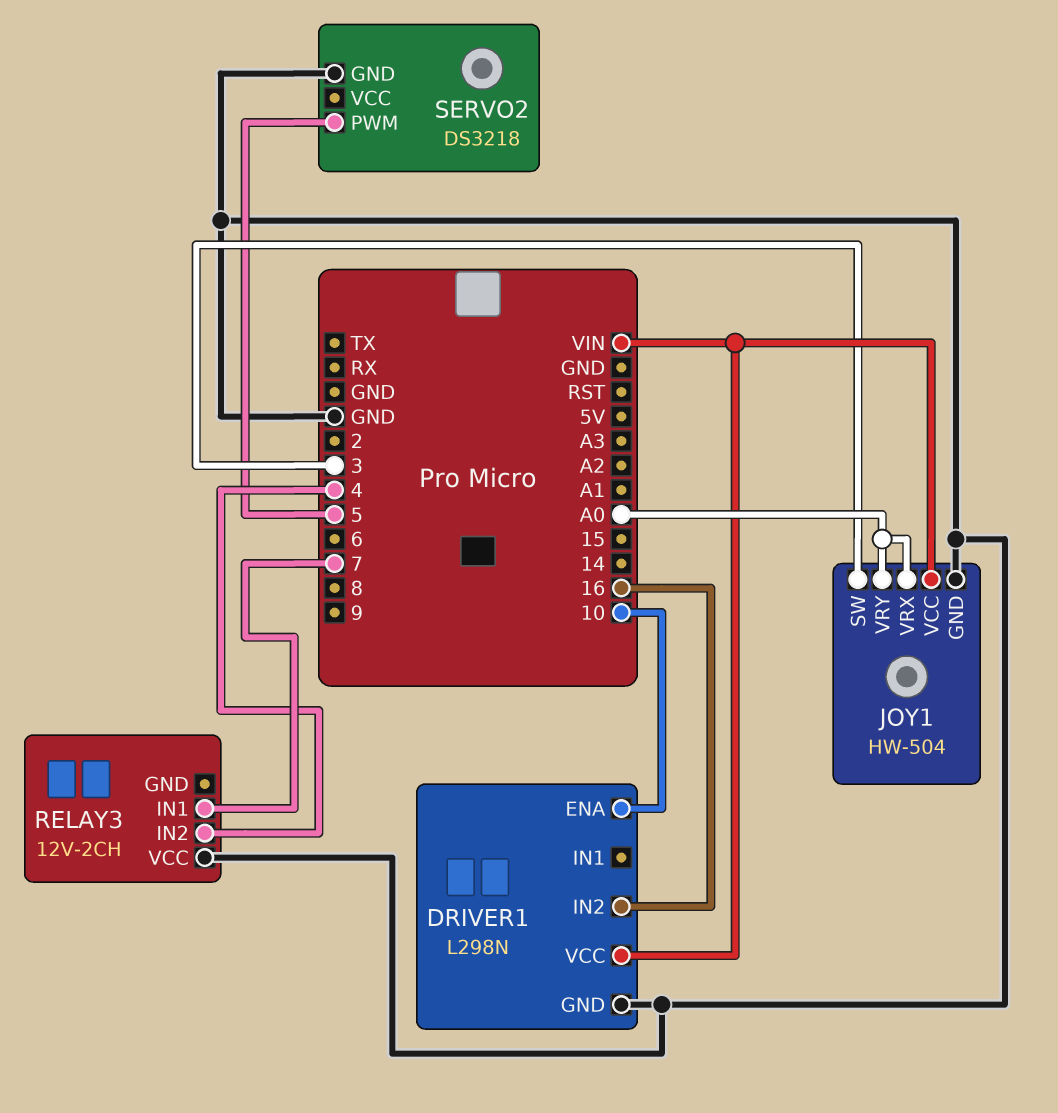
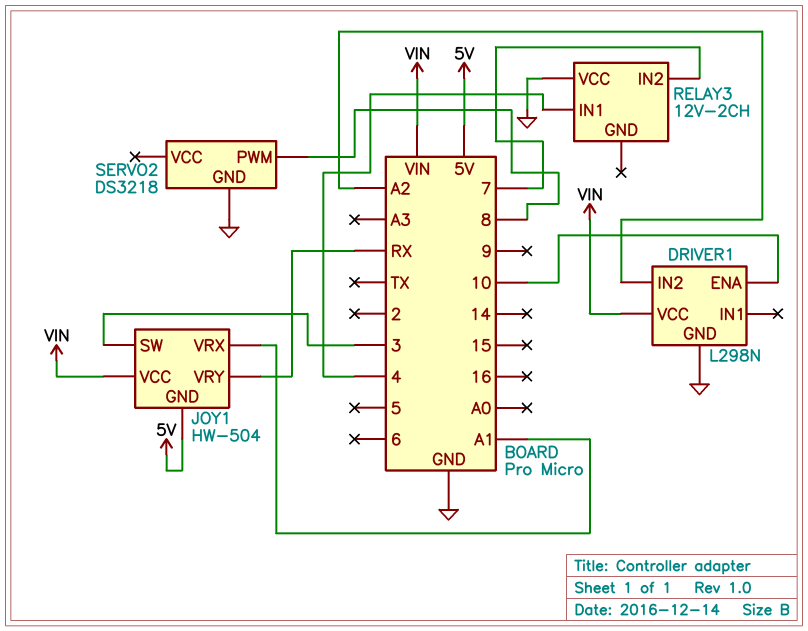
DRIVER1 pin IN2: 16 -> A2
JOY1 pin GND: GND -> 5V
JOY1 pin VRX: A0 -> A1
JOY1 pin VRY: A0 -> RX
RELAY3 pin IN1: 7 -> 4
RELAY3 pin IN2: 4 -> 7
SERVO2 pin PWM: 5 -> 8

